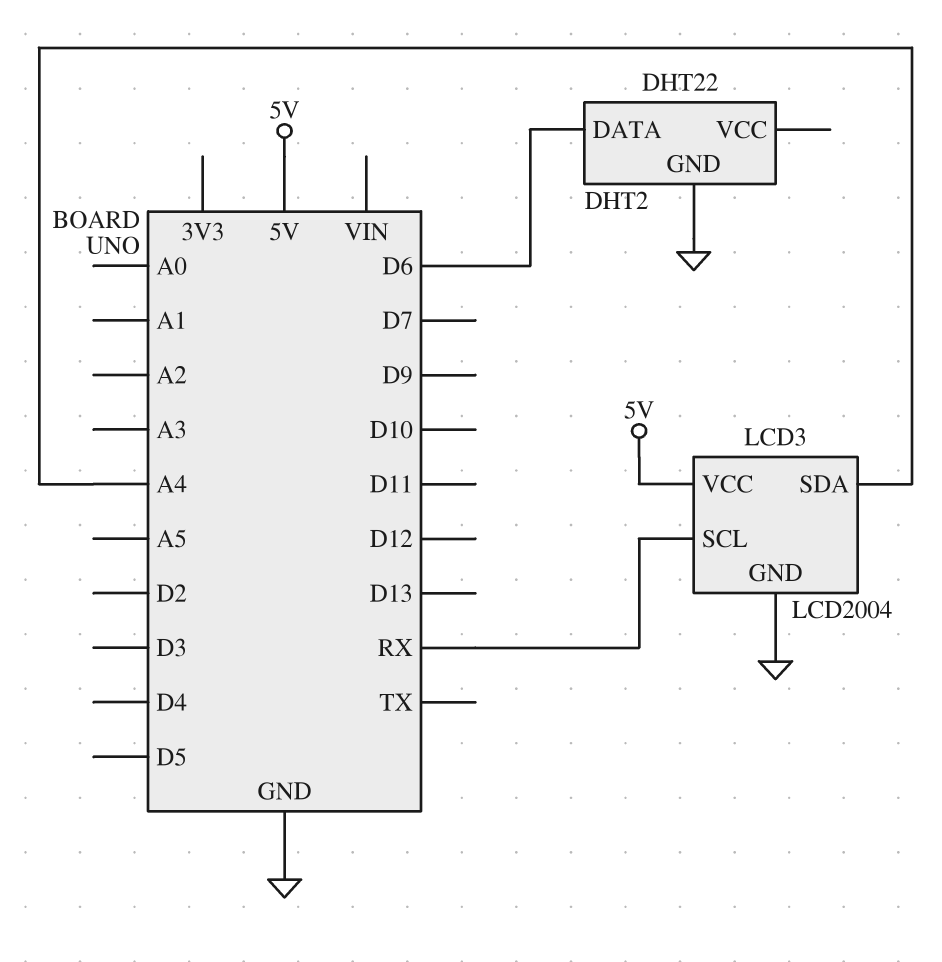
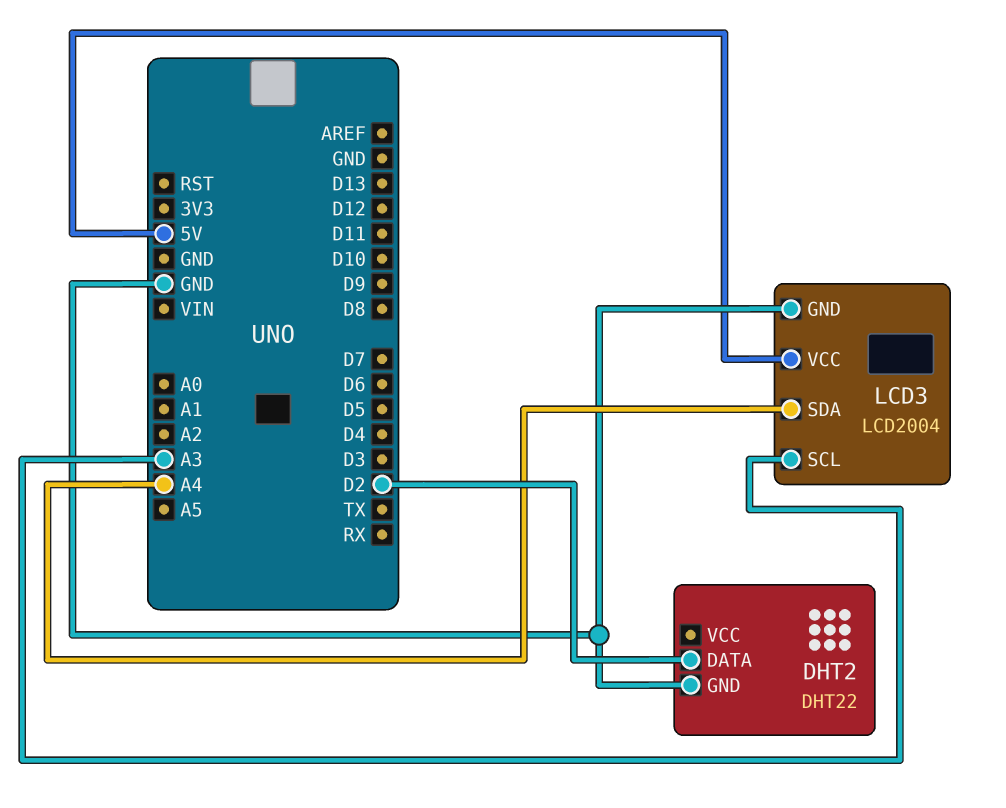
DHT2 pin DATA: D6 -> D2
LCD3 pin SCL: RX -> A3

